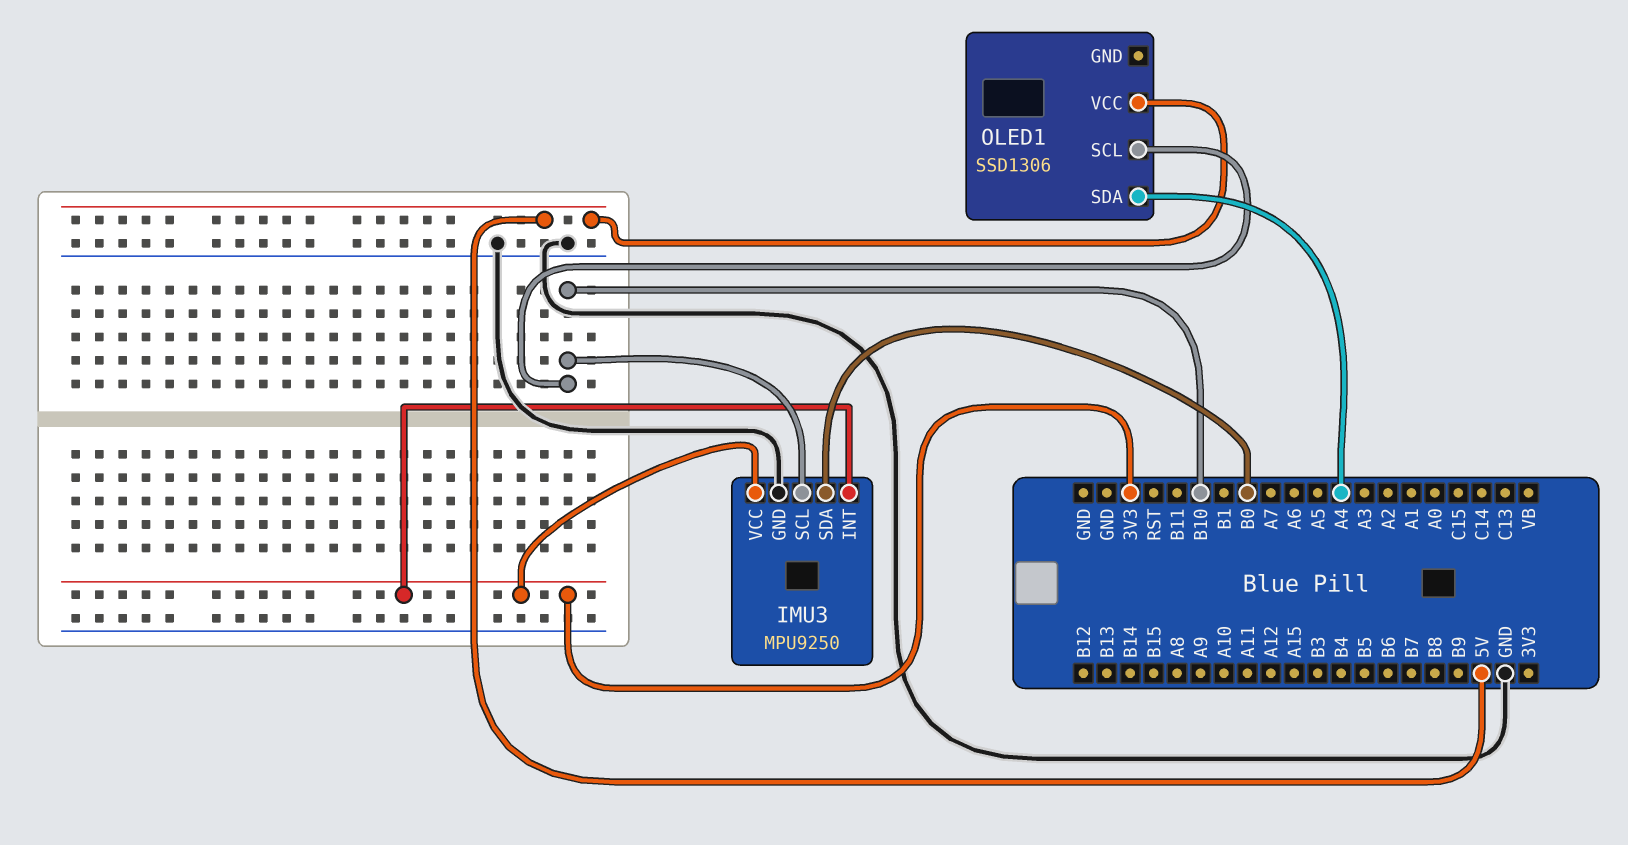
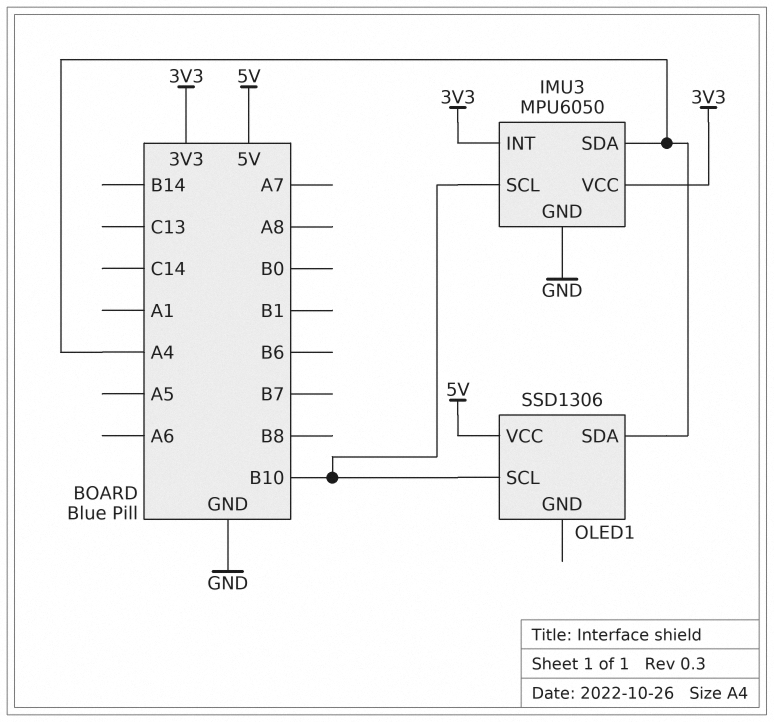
IMU3: MPU9250 -> MPU6050
IMU3 pin SDA: B0 -> A4

